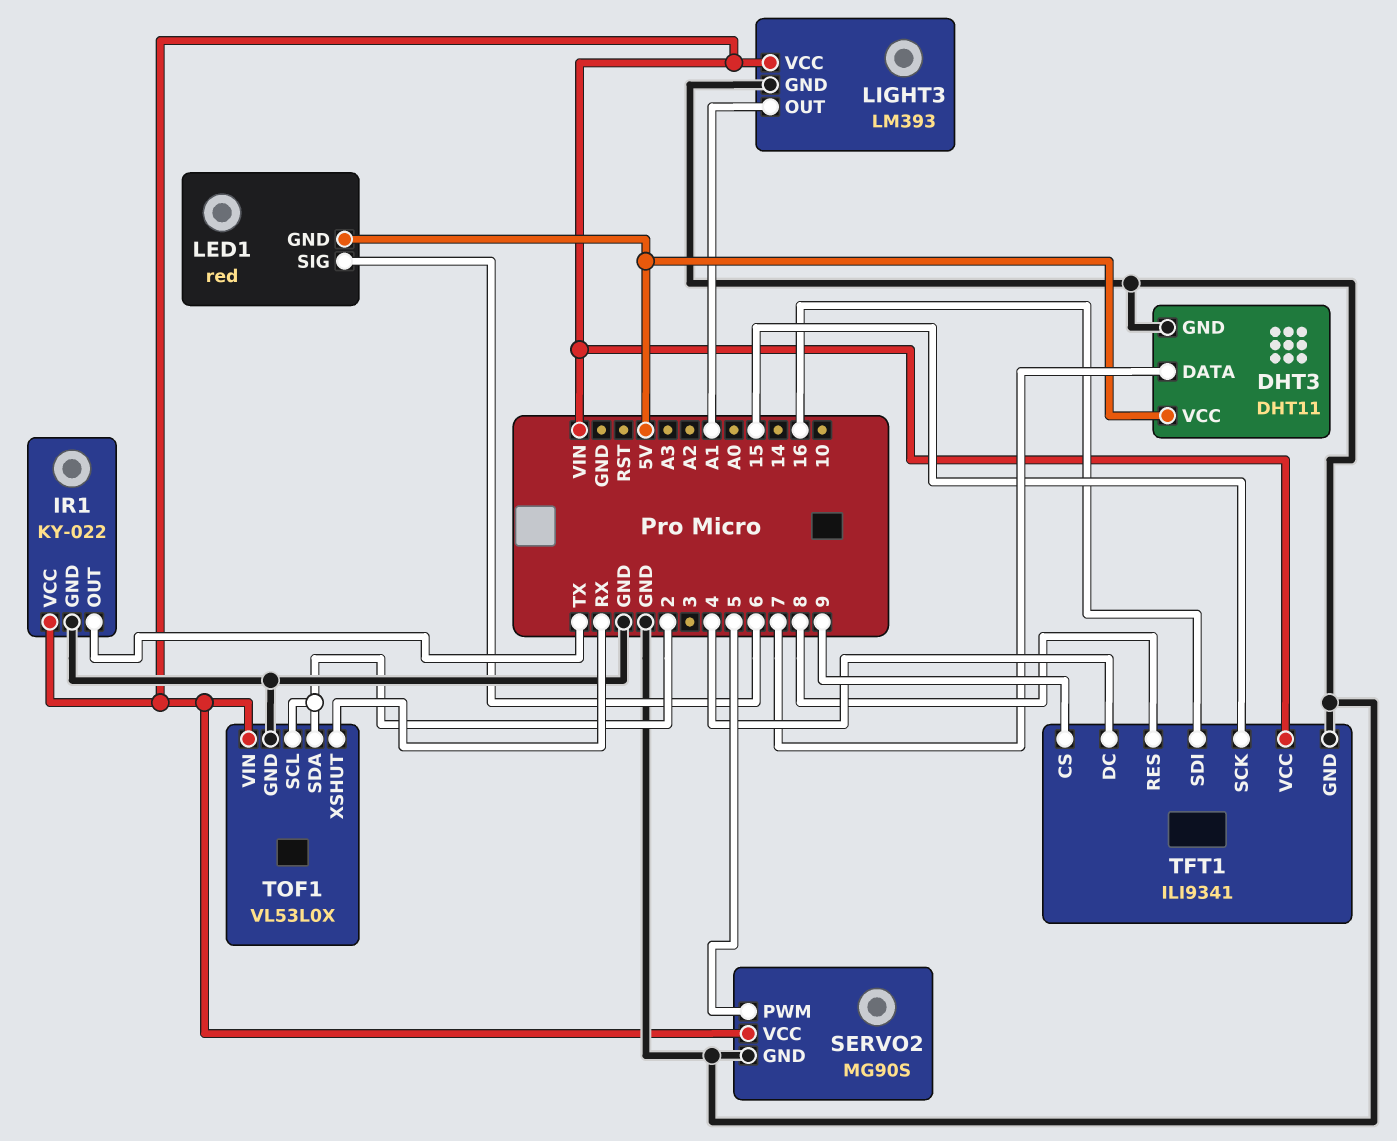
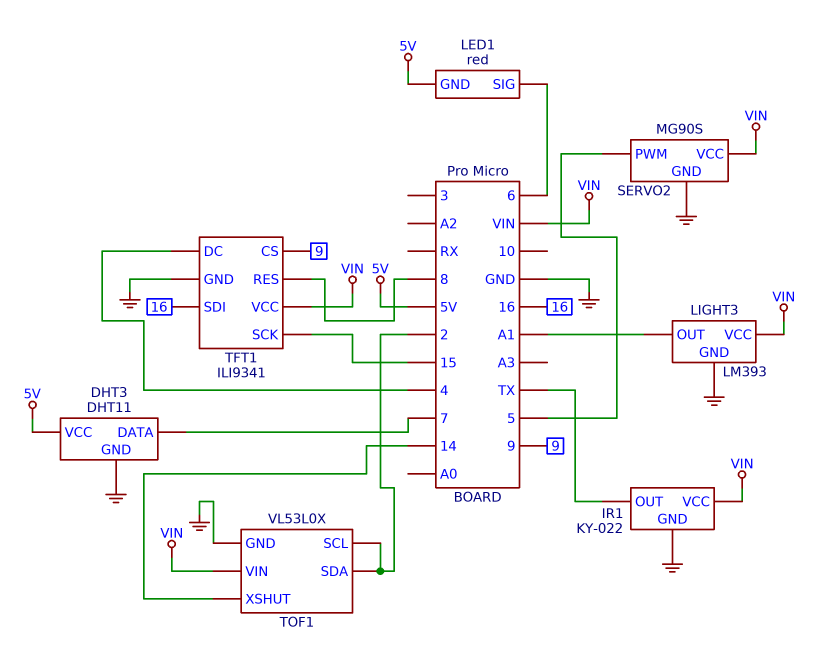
TOF1 pin XSHUT: RX -> 14

